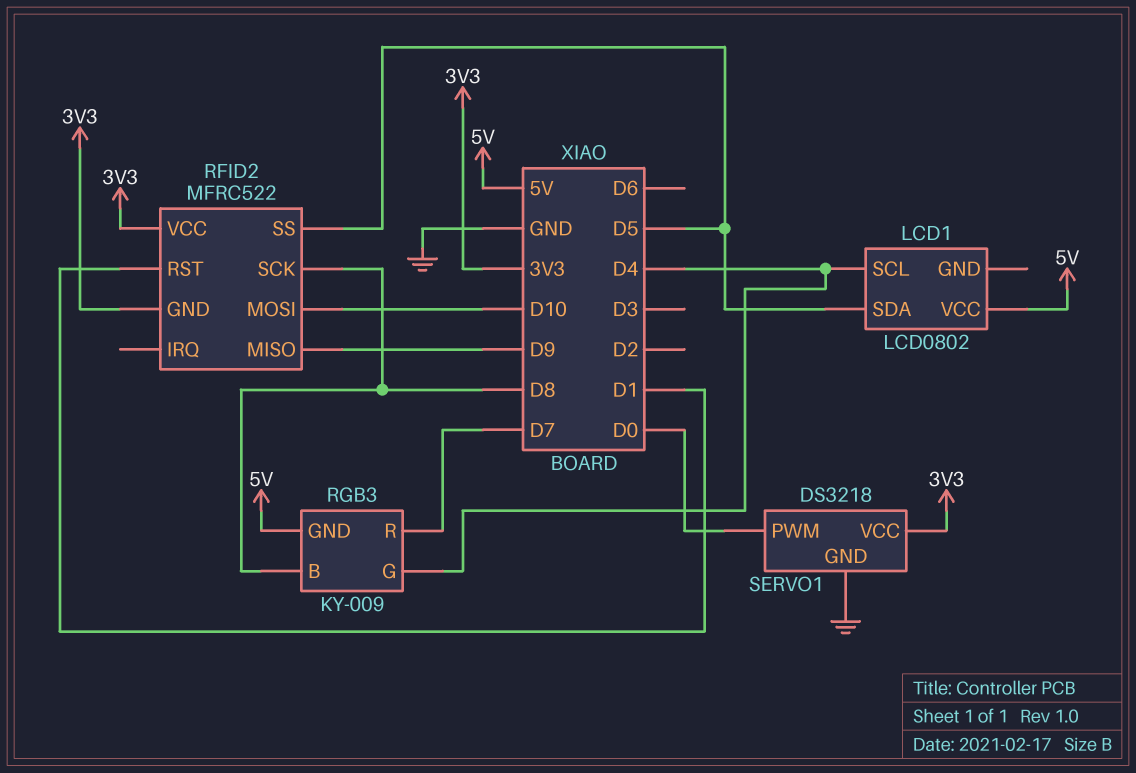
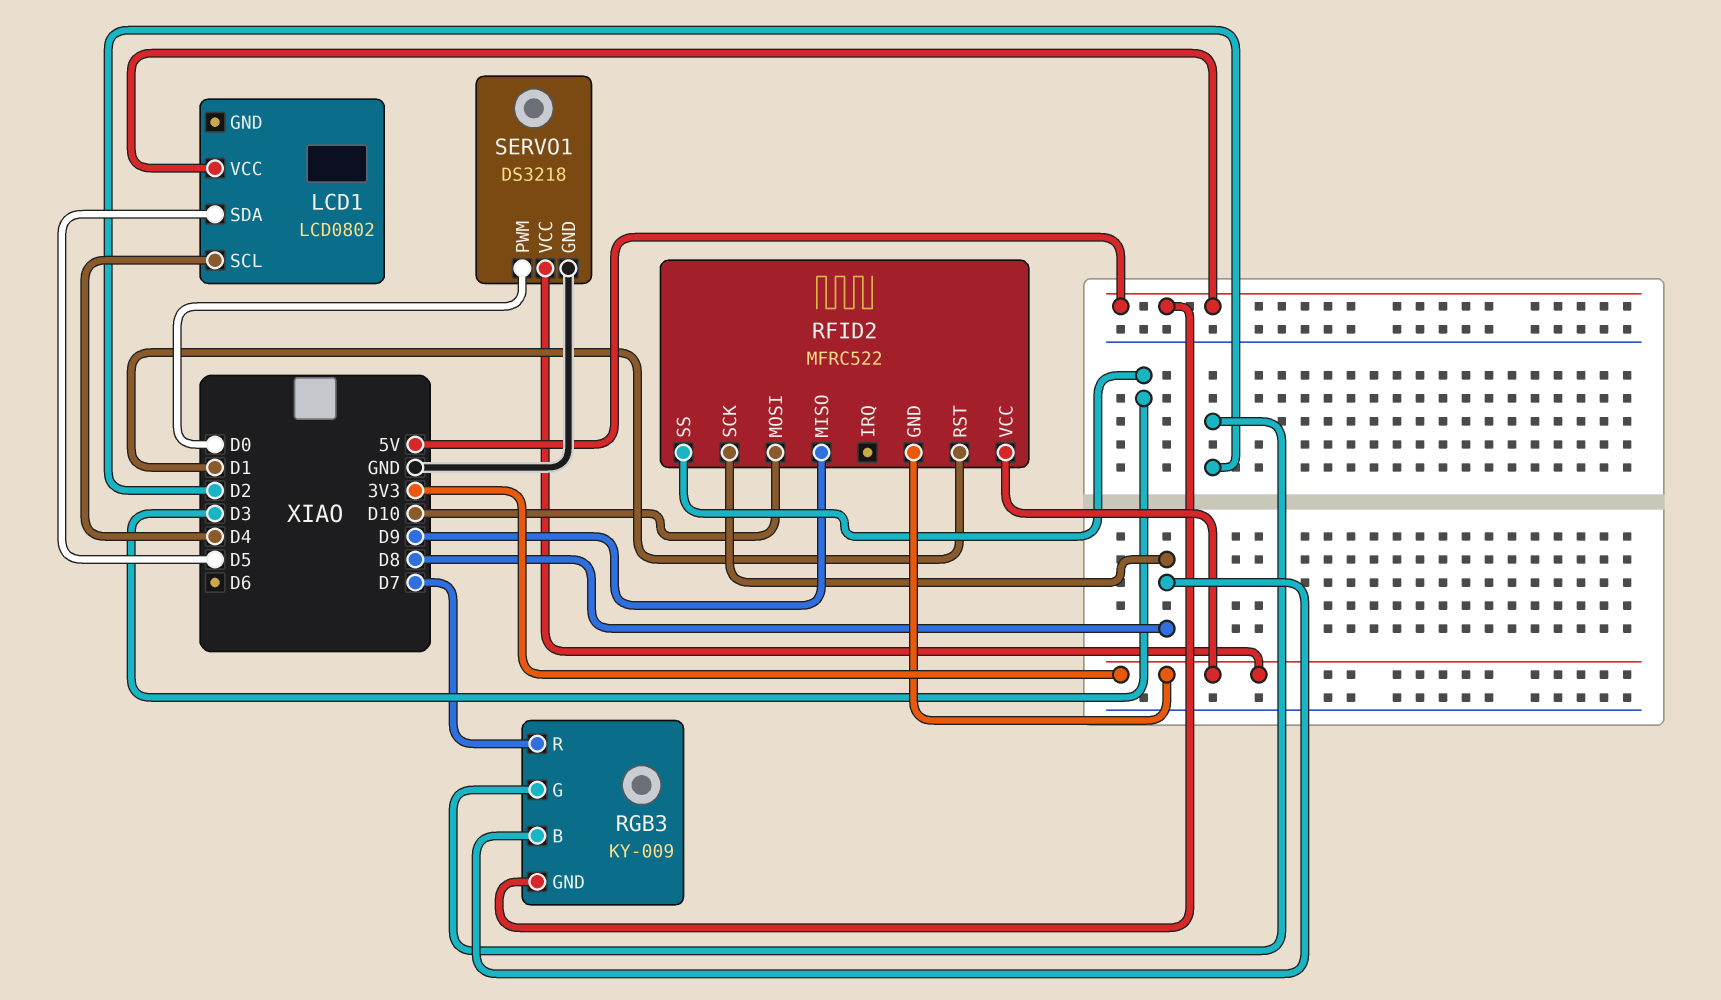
RFID2 pin SS: D5 -> D3
RGB3 pin G: D4 -> D2

